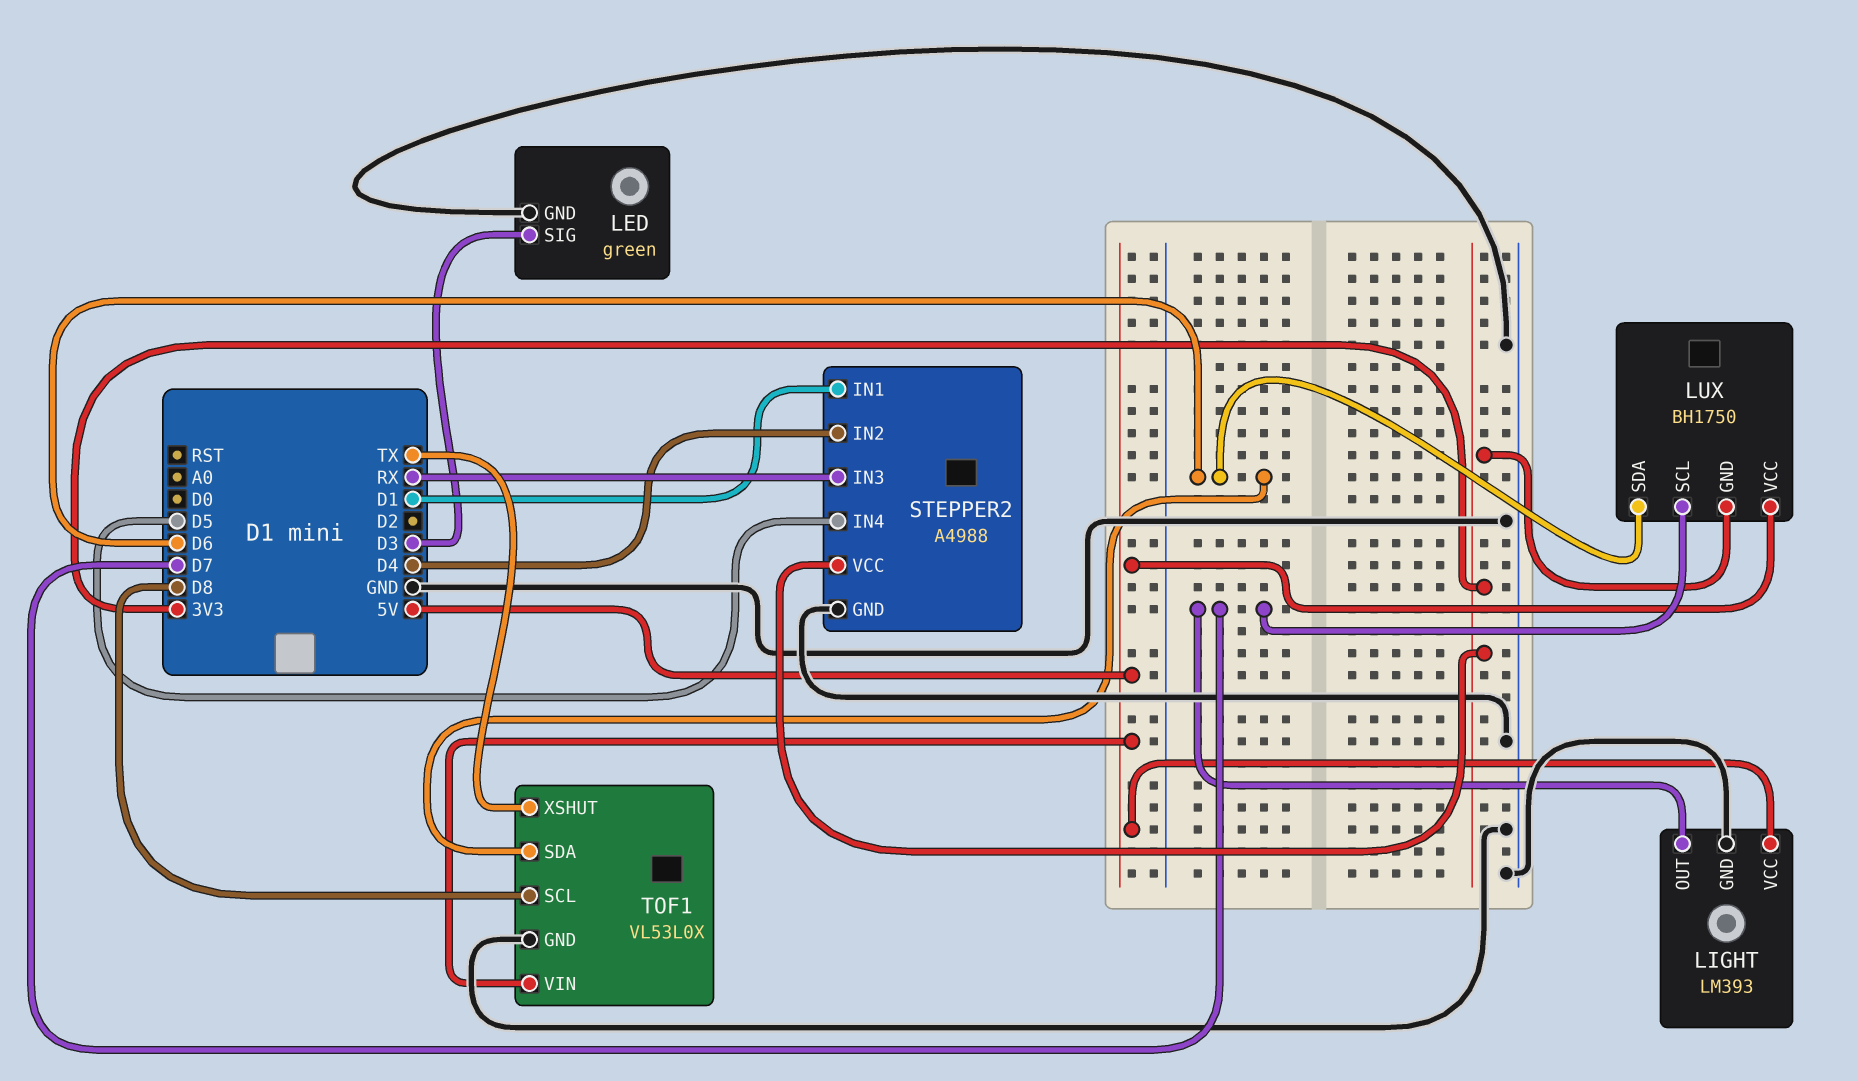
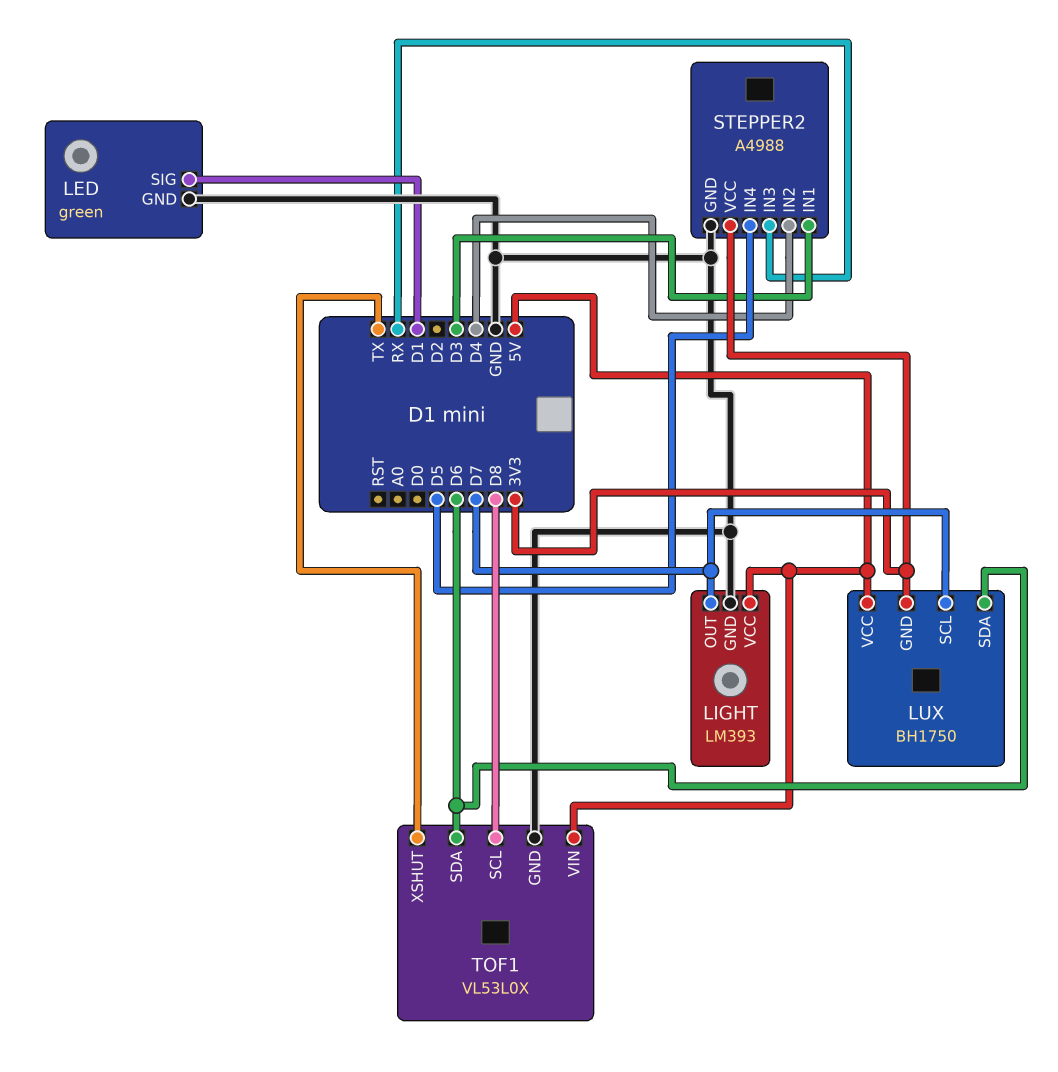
LED pin SIG: D3 -> D1
STEPPER2 pin IN1: D1 -> D3

